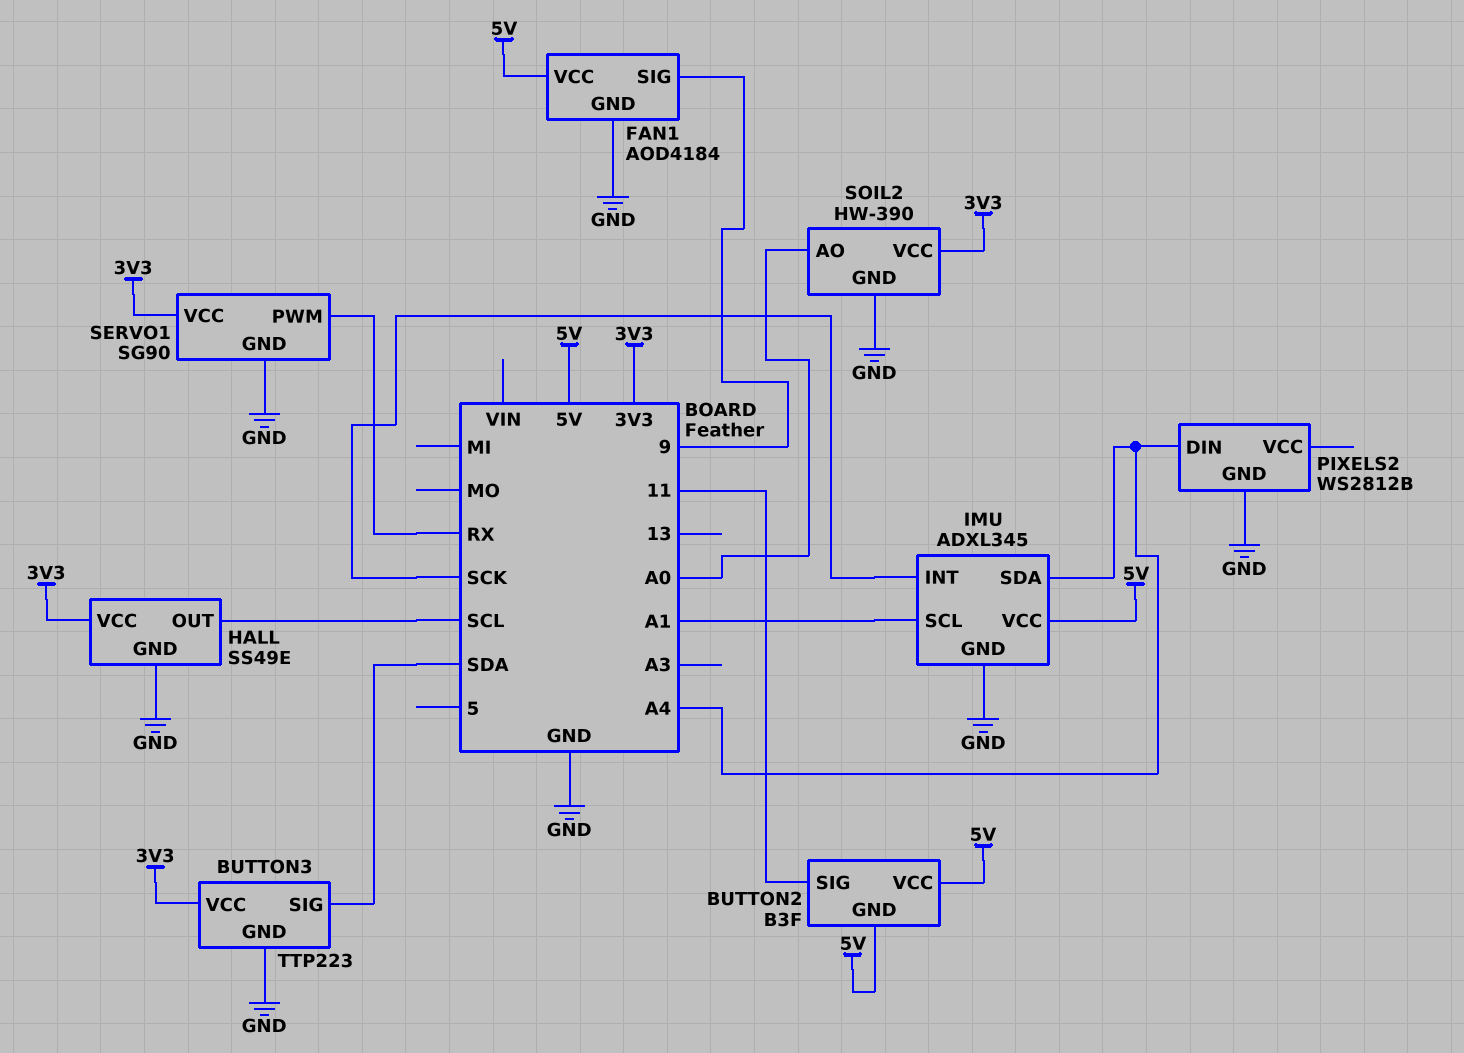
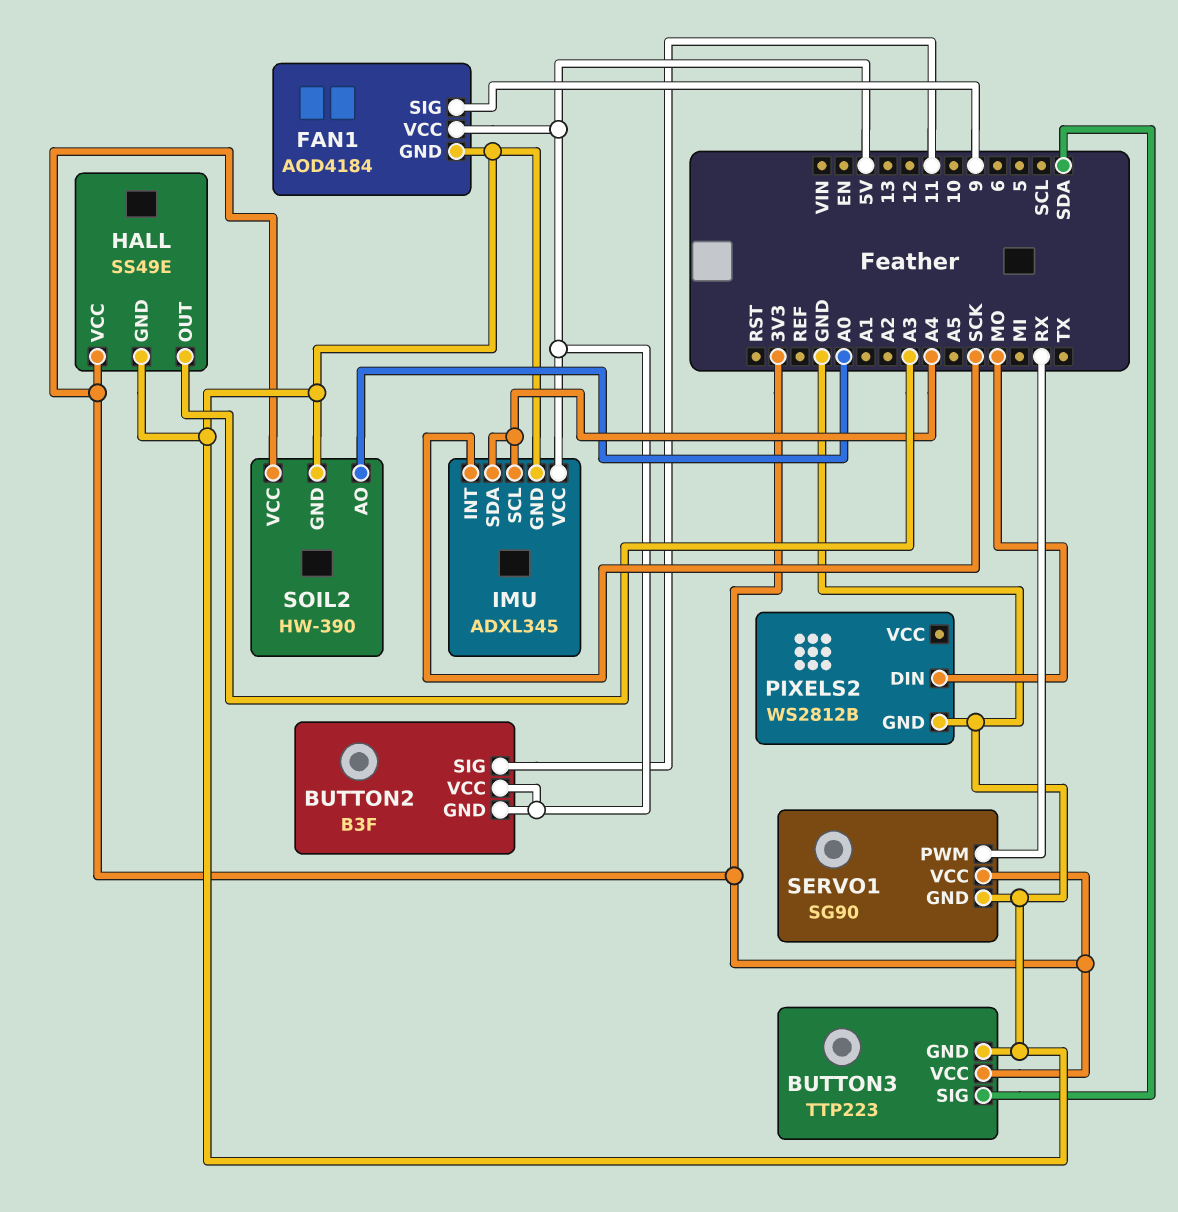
HALL pin OUT: SCL -> A3
IMU pin SCL: A1 -> A4
PIXELS2 pin DIN: A4 -> MO

